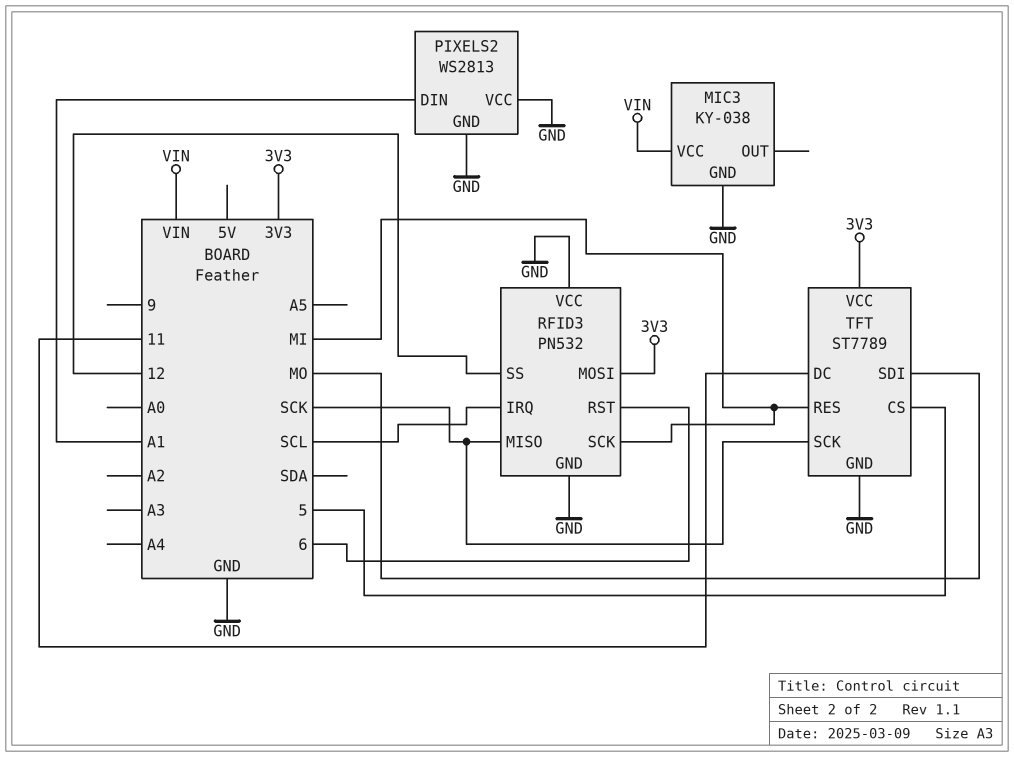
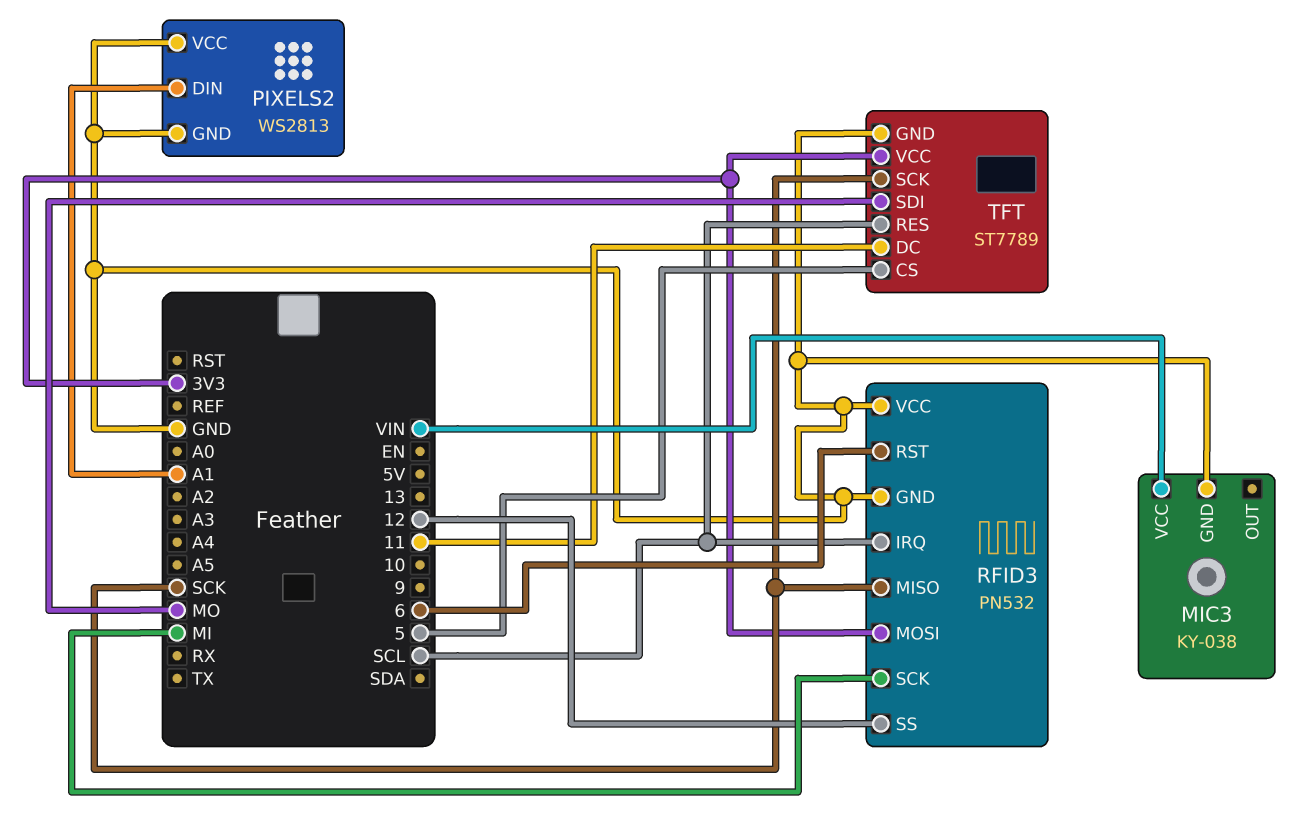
TFT pin RES: MI -> SCL

